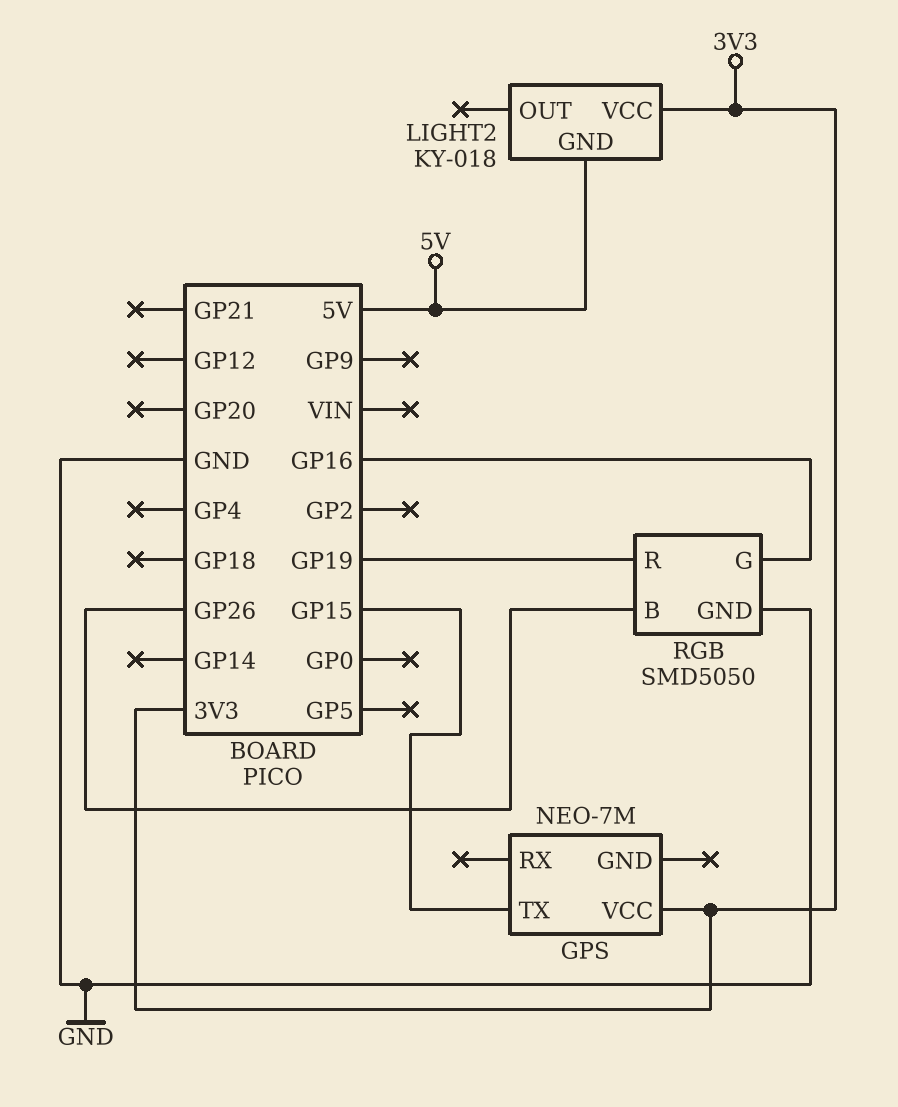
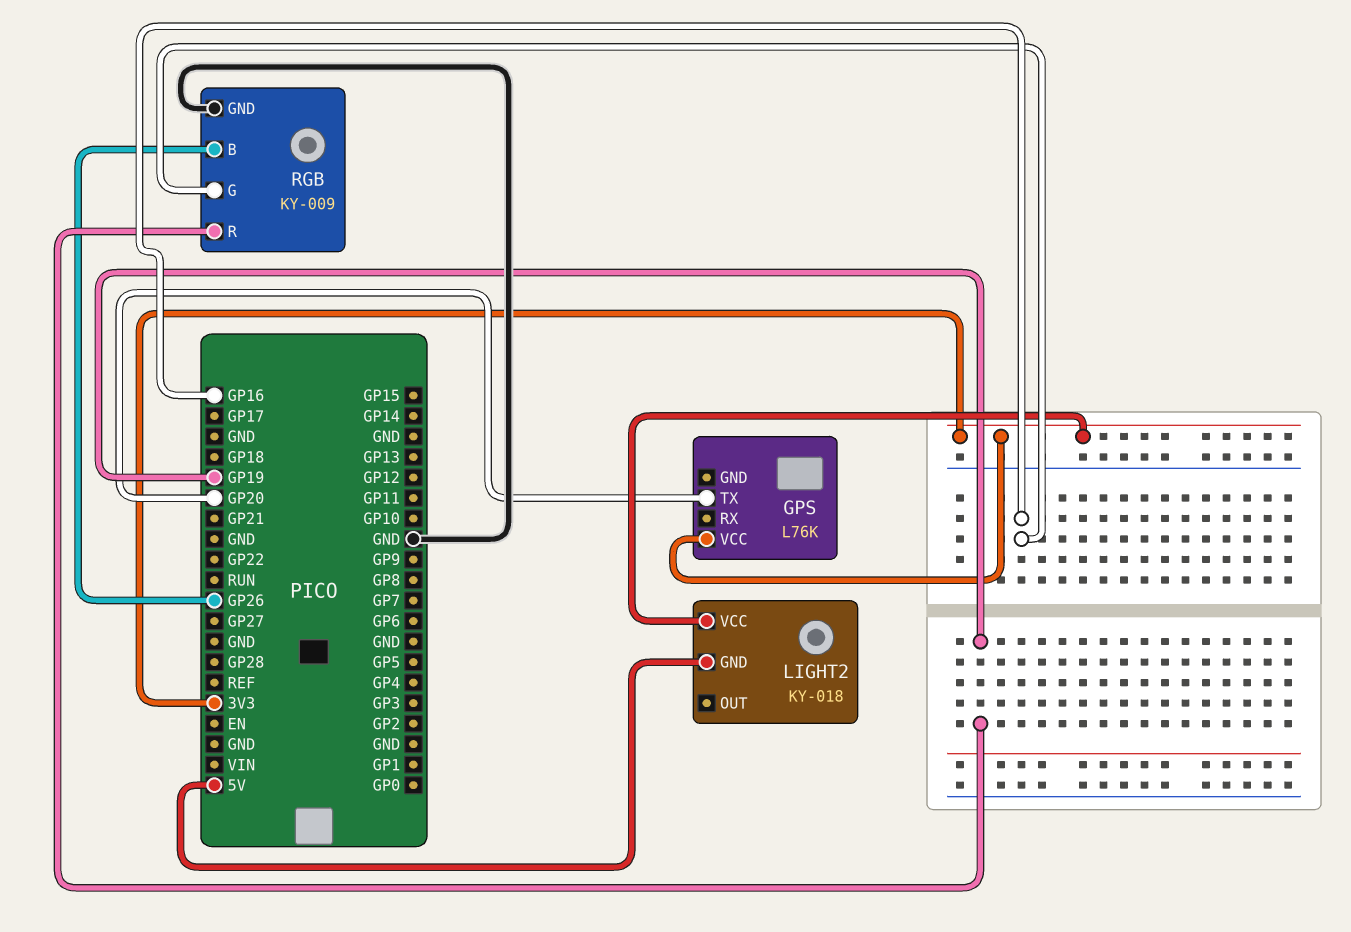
GPS: NEO-7M -> L76K
GPS pin TX: GP15 -> GP20
RGB: SMD5050 -> KY-009

